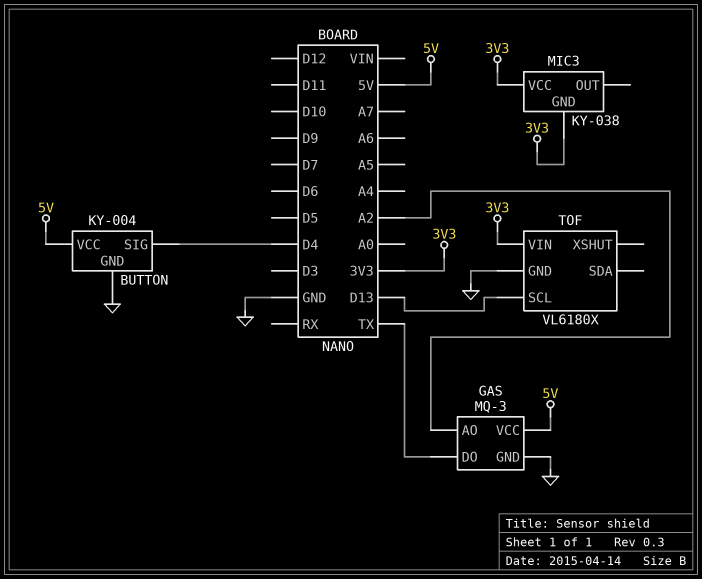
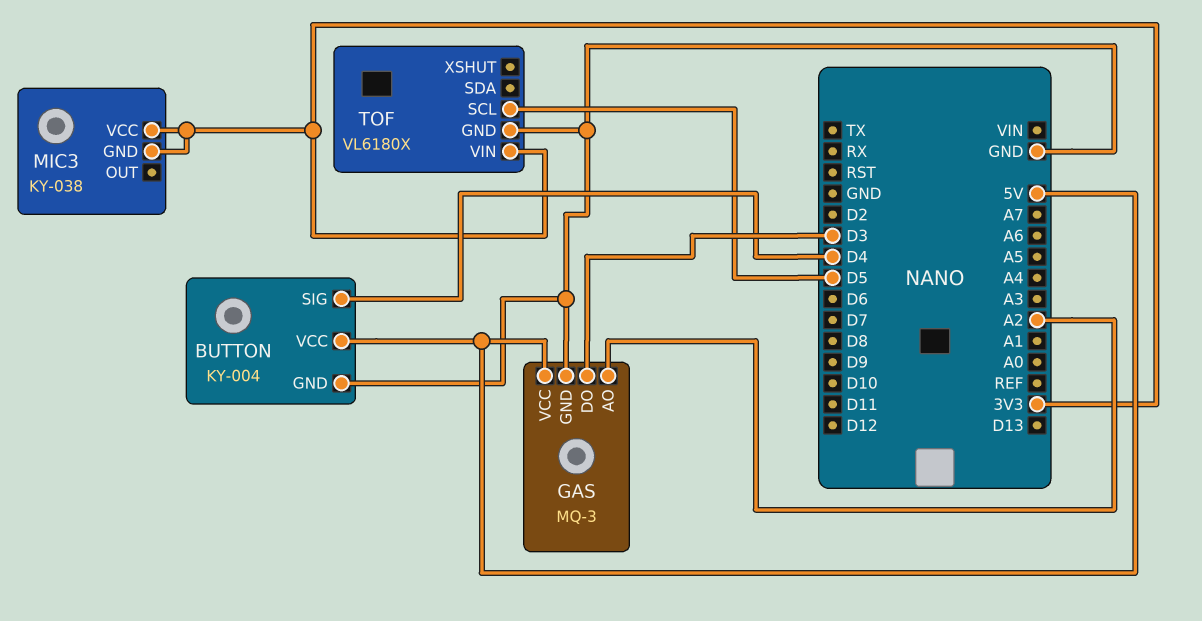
GAS pin DO: TX -> D3
TOF pin SCL: D13 -> D5

